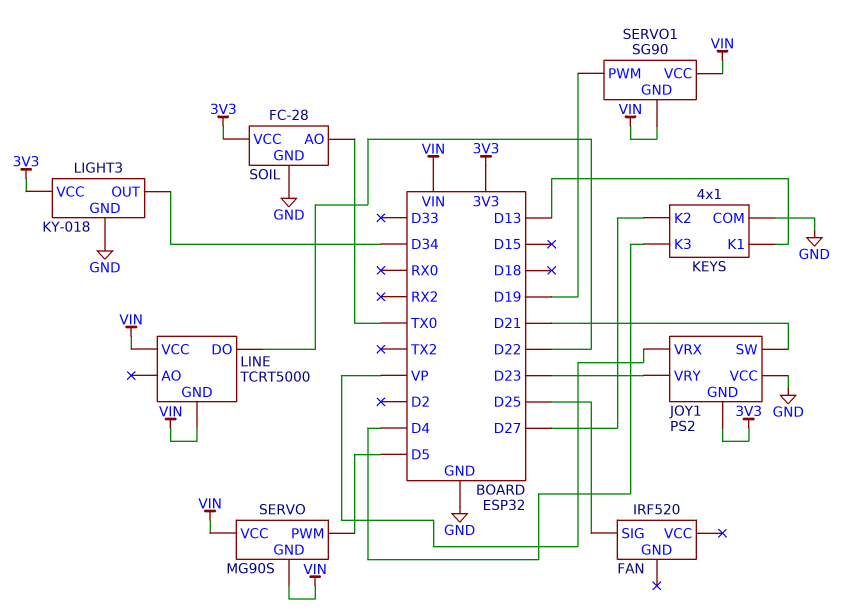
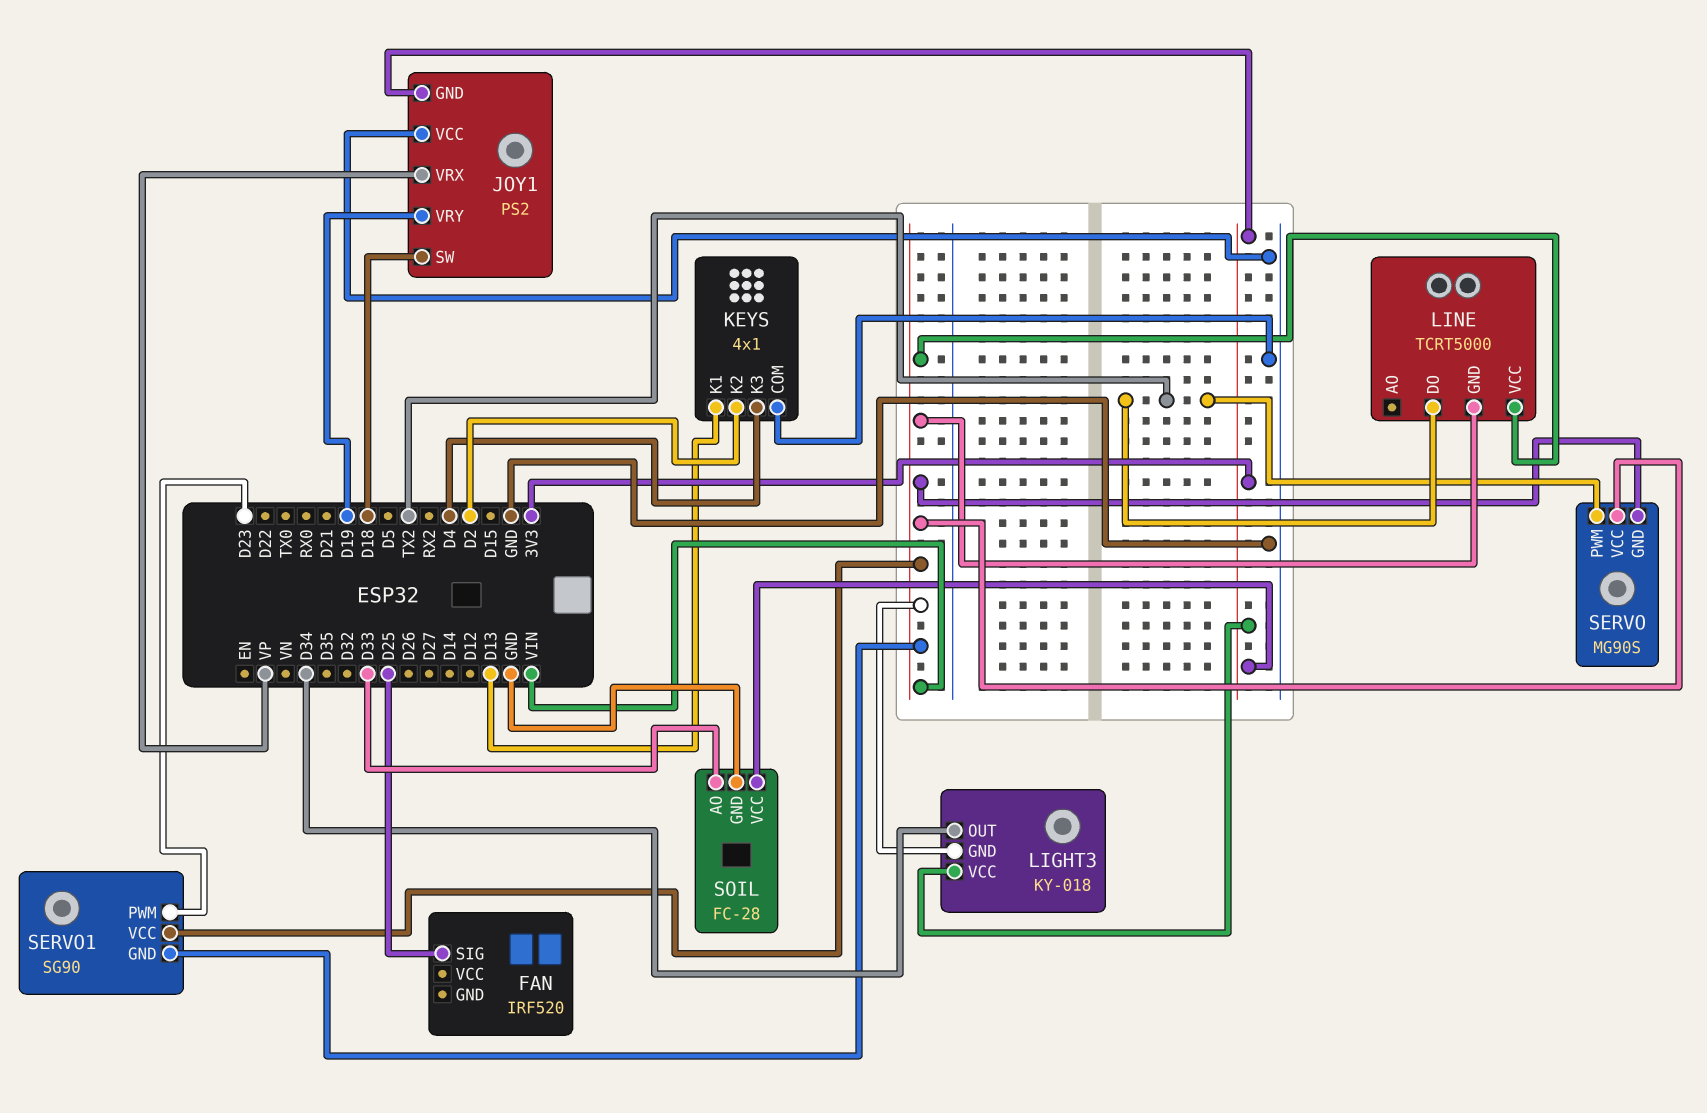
JOY1 pin SW: D21 -> D18
JOY1 pin VRY: D23 -> D19
KEYS pin K2: D27 -> D2
LIGHT3 pin GND: GND -> VIN
LINE pin DO: D22 -> TX2
SERVO pin PWM: D5 -> TX2
SERVO1 pin PWM: D19 -> D23
SOIL pin AO: TX0 -> D33

